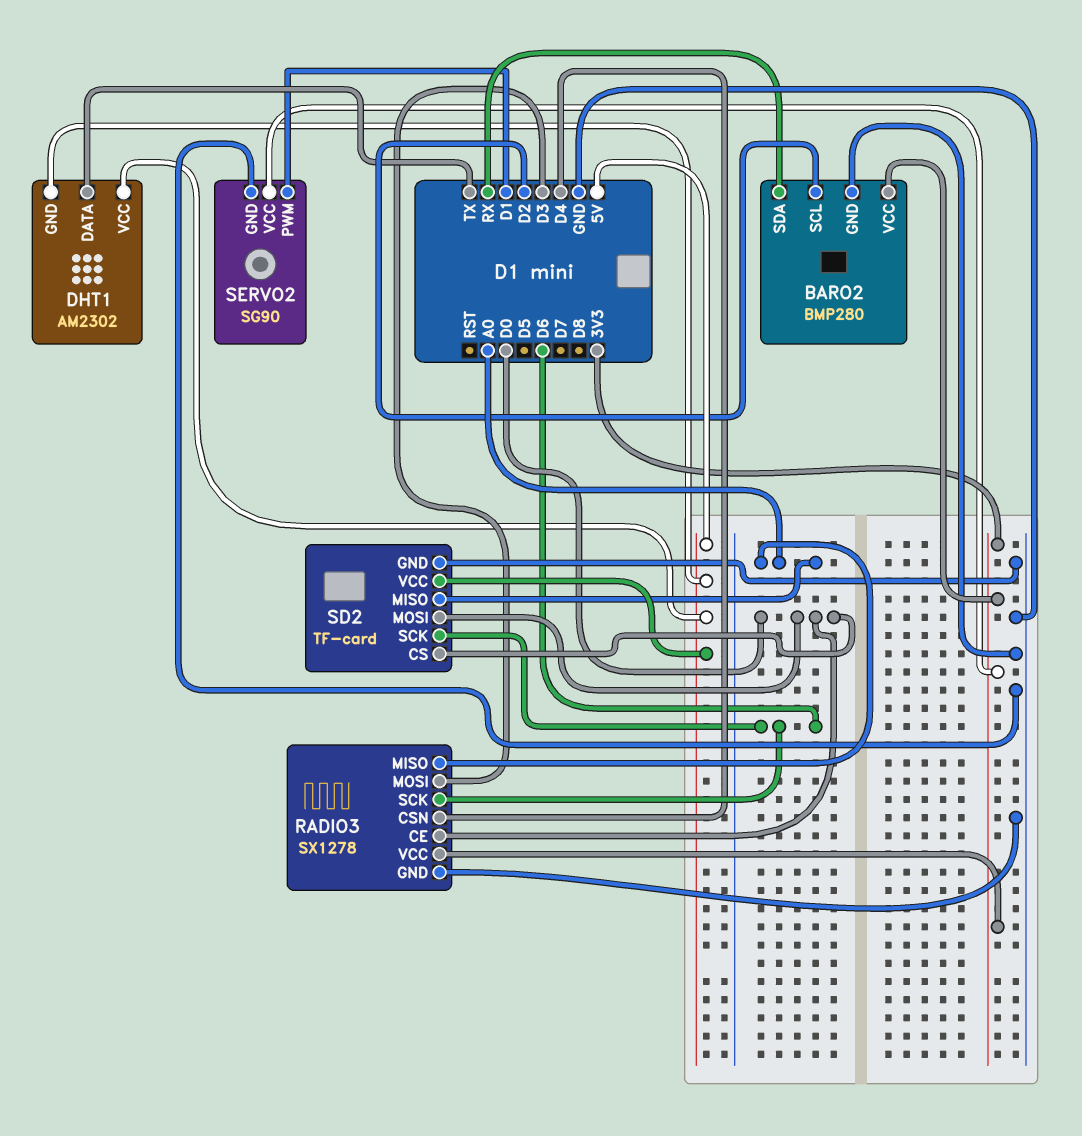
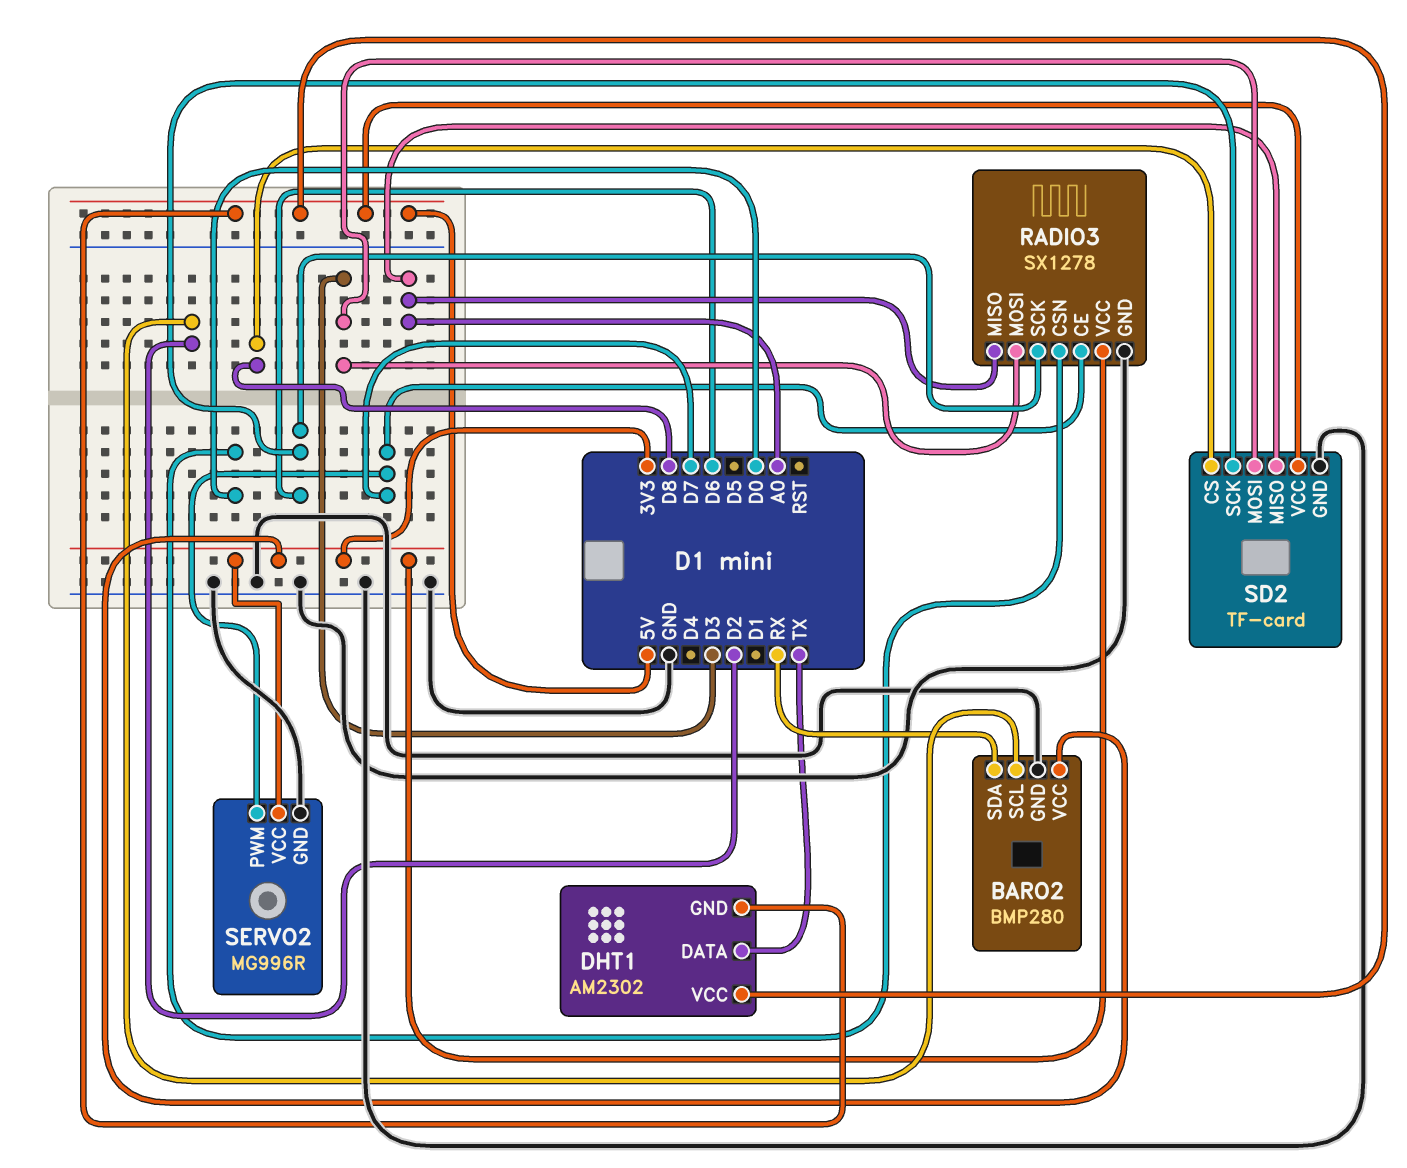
RADIO3 pin CE: D0 -> D7
RADIO3 pin CSN: D4 -> D0
SD2 pin CS: D0 -> D8
SD2 pin MOSI: D0 -> D3
SERVO2: SG90 -> MG996R
SERVO2 pin PWM: D1 -> D7

